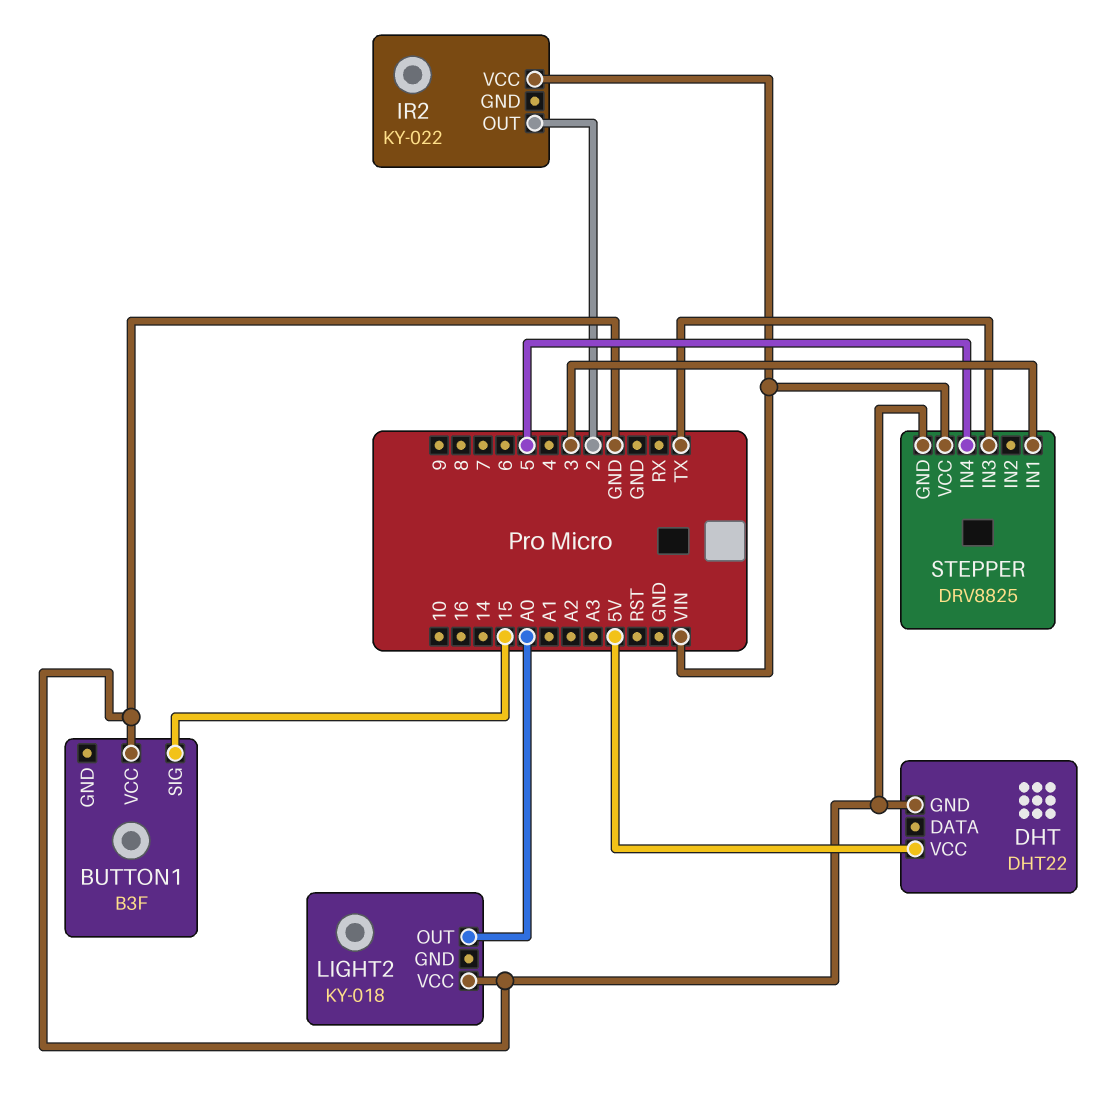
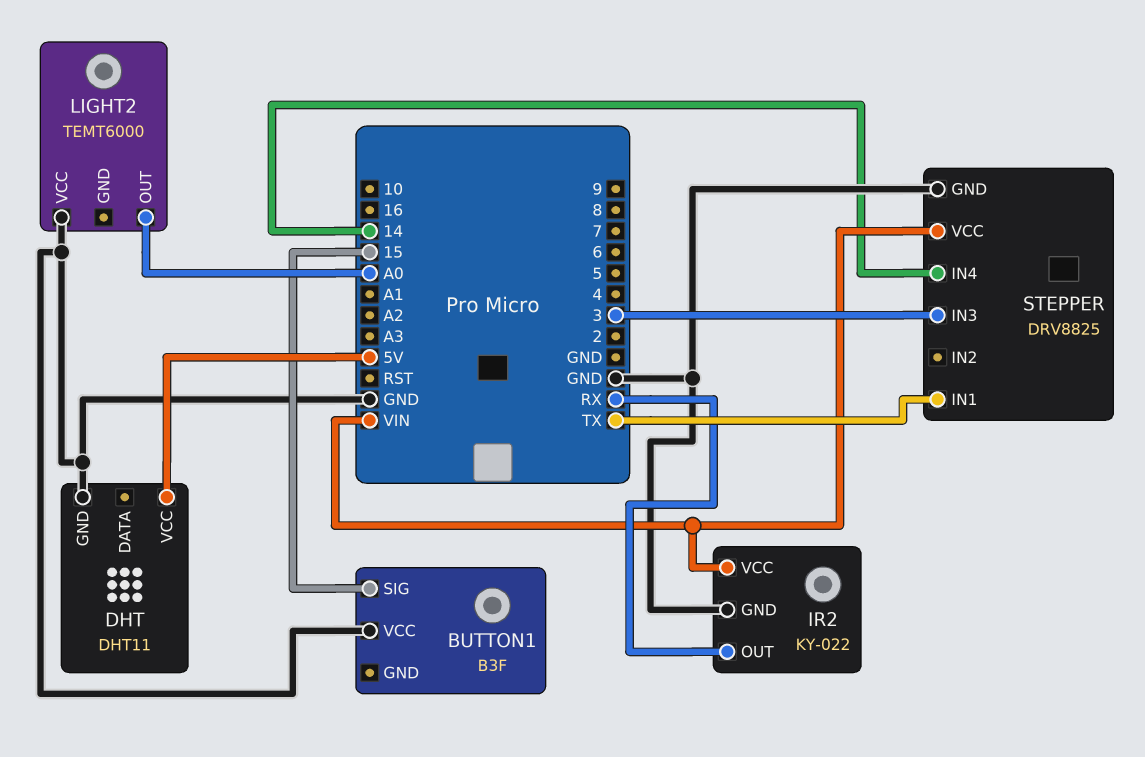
DHT: DHT22 -> DHT11
IR2 pin GND: none -> GND
IR2 pin OUT: 2 -> RX
LIGHT2: KY-018 -> TEMT6000
STEPPER pin IN1: 3 -> TX
STEPPER pin IN3: TX -> 3
STEPPER pin IN4: 5 -> 14

